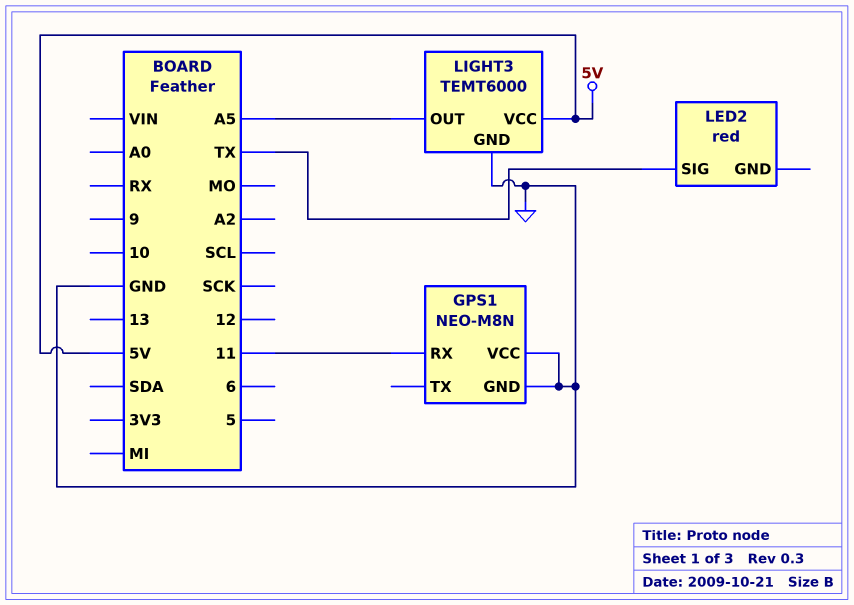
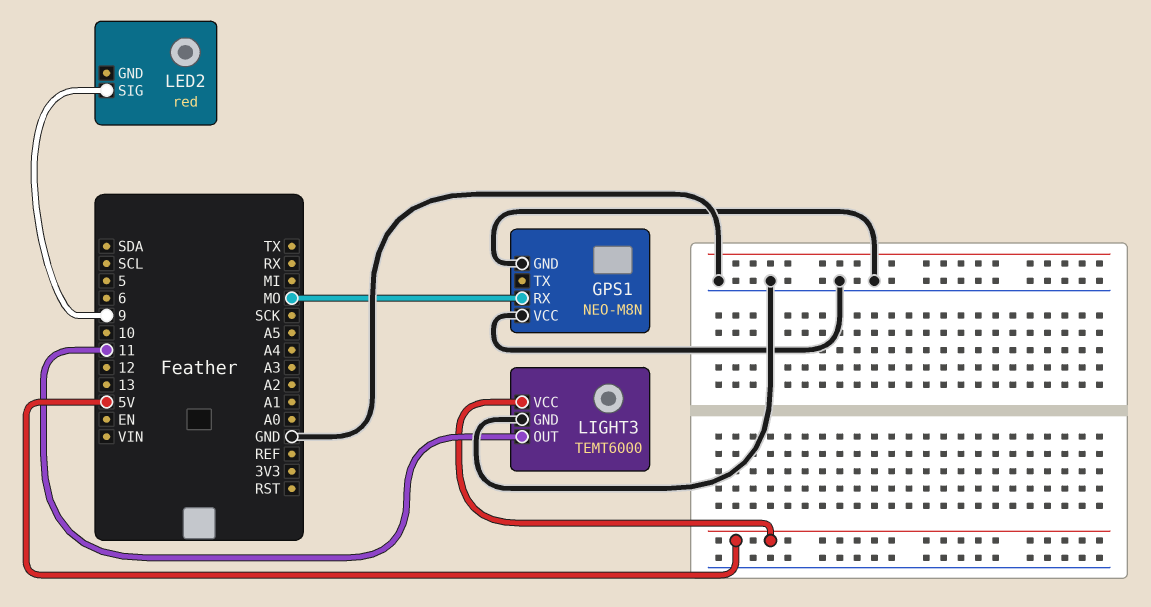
GPS1 pin RX: 11 -> MO
LED2 pin SIG: TX -> 9
LIGHT3 pin OUT: A5 -> 11

